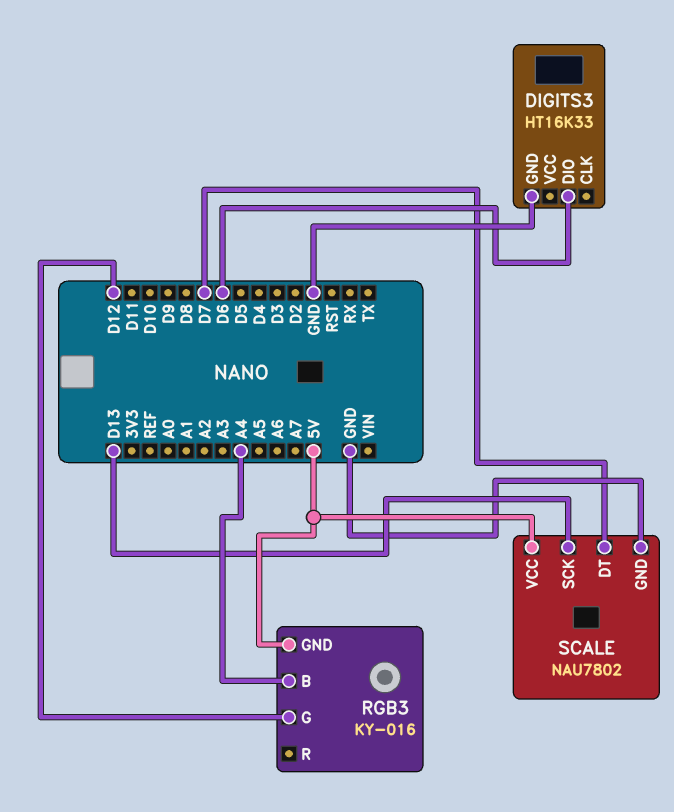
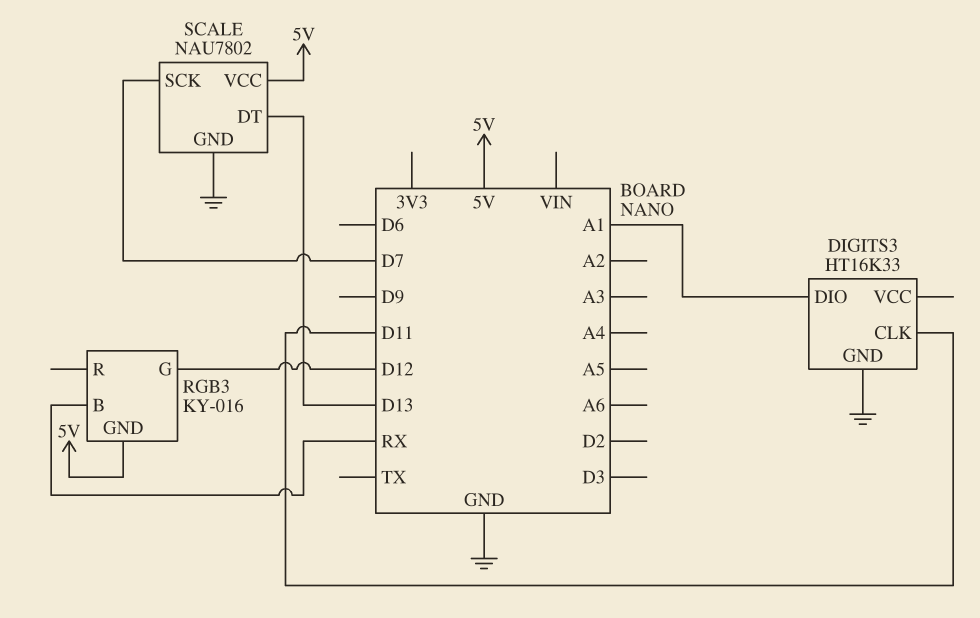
DIGITS3 pin CLK: none -> D11
DIGITS3 pin DIO: D6 -> A1
RGB3 pin B: A4 -> RX
SCALE pin DT: D7 -> D13
SCALE pin SCK: D13 -> D7

